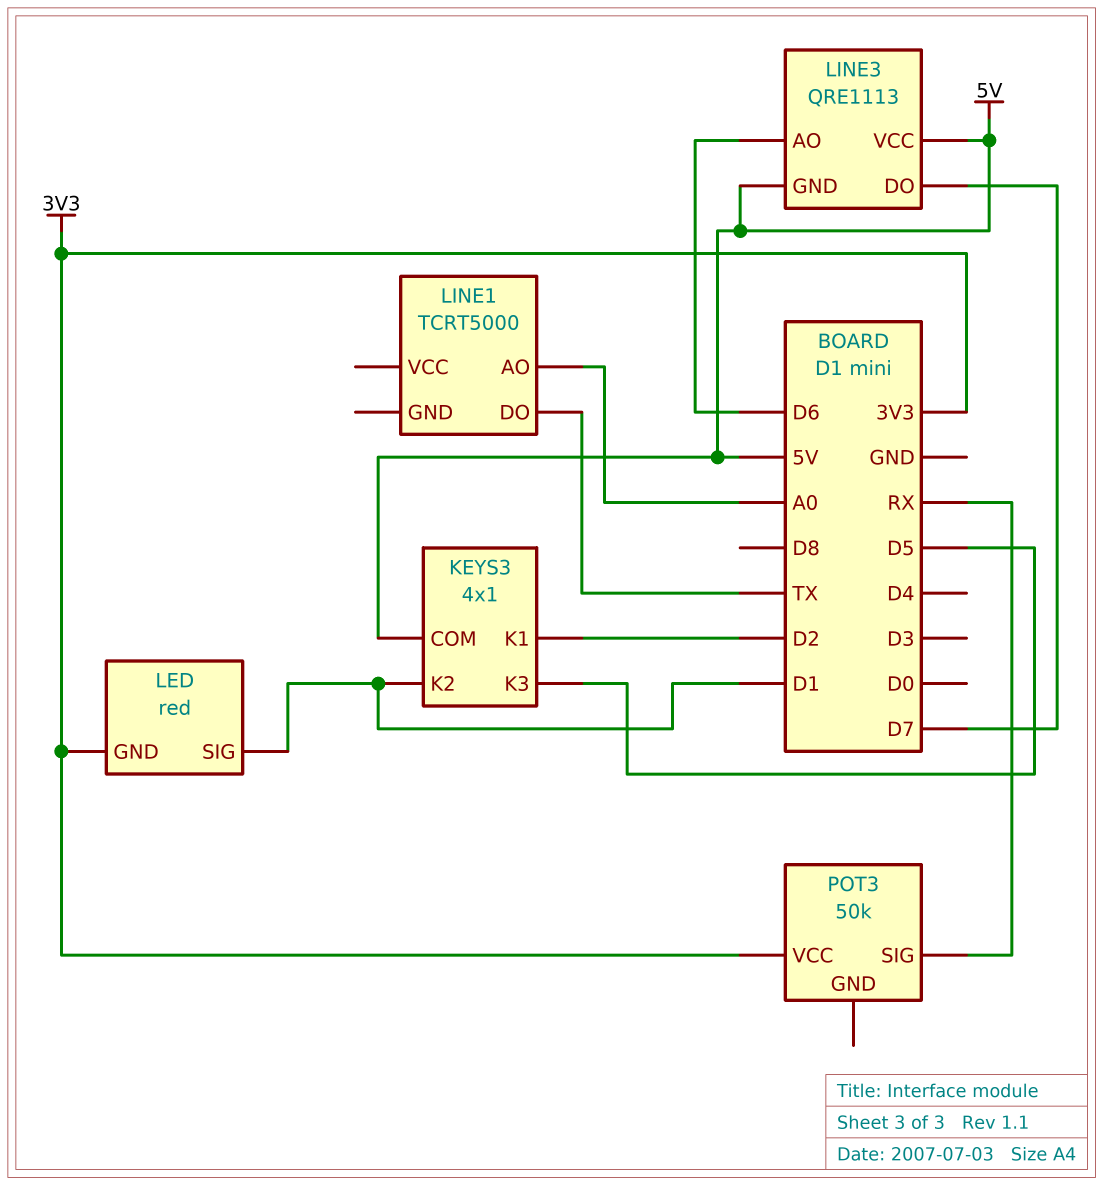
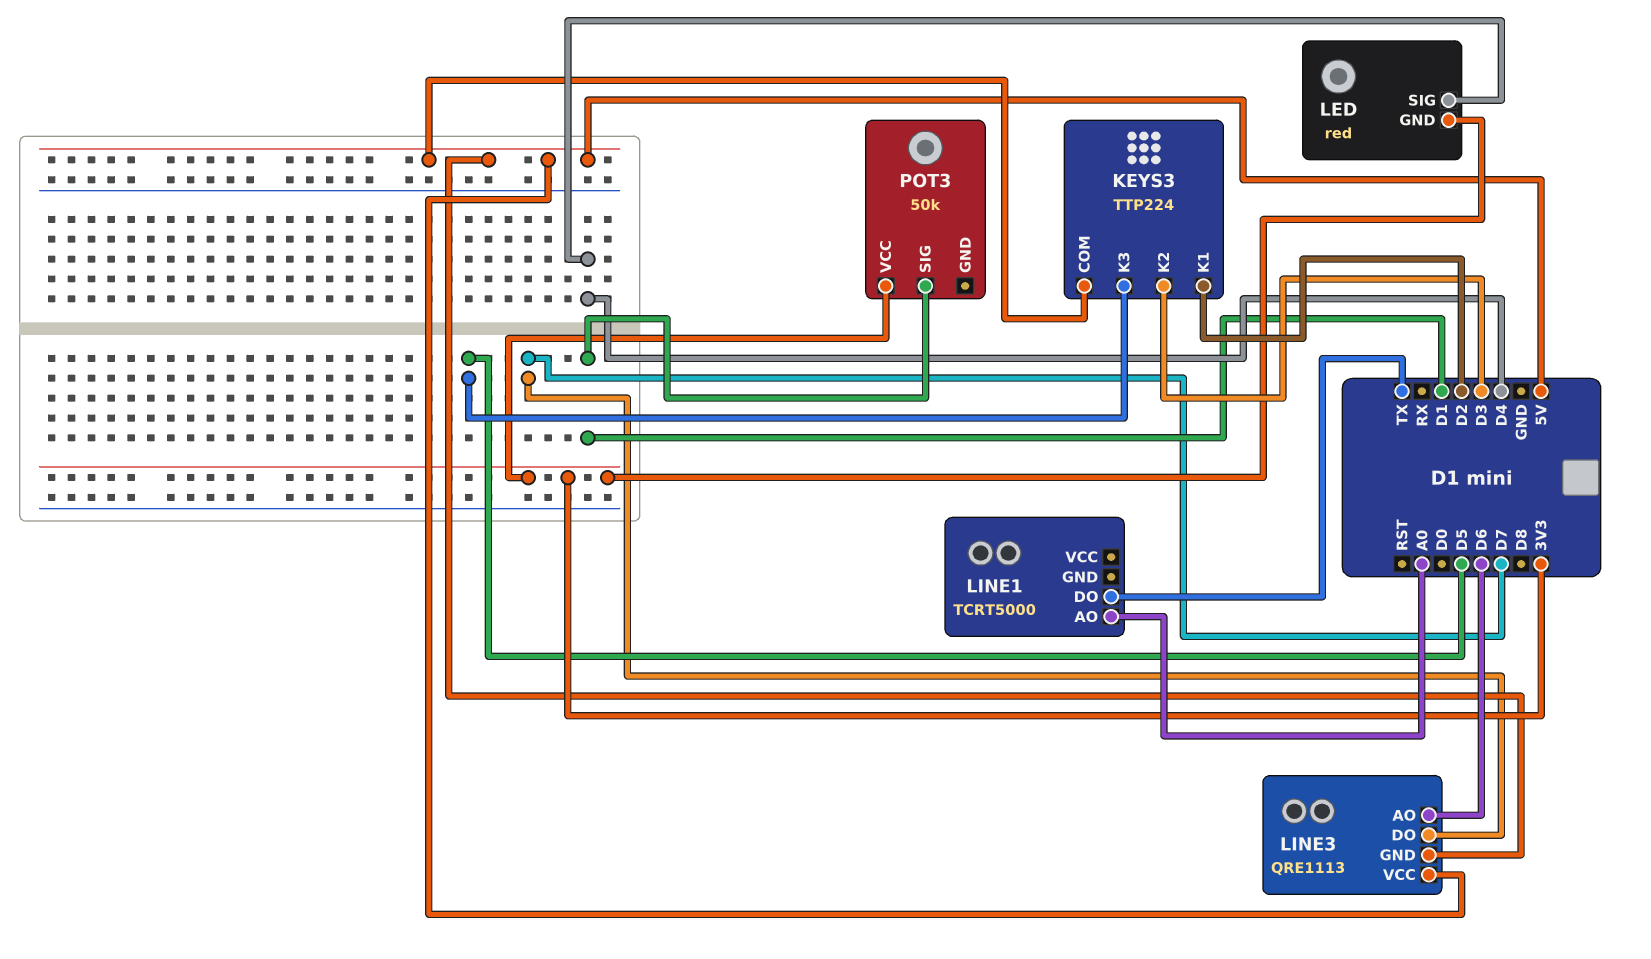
KEYS3: 4x1 -> TTP224
KEYS3 pin K2: D1 -> D3
LED pin SIG: D1 -> D4
POT3 pin SIG: RX -> D1

